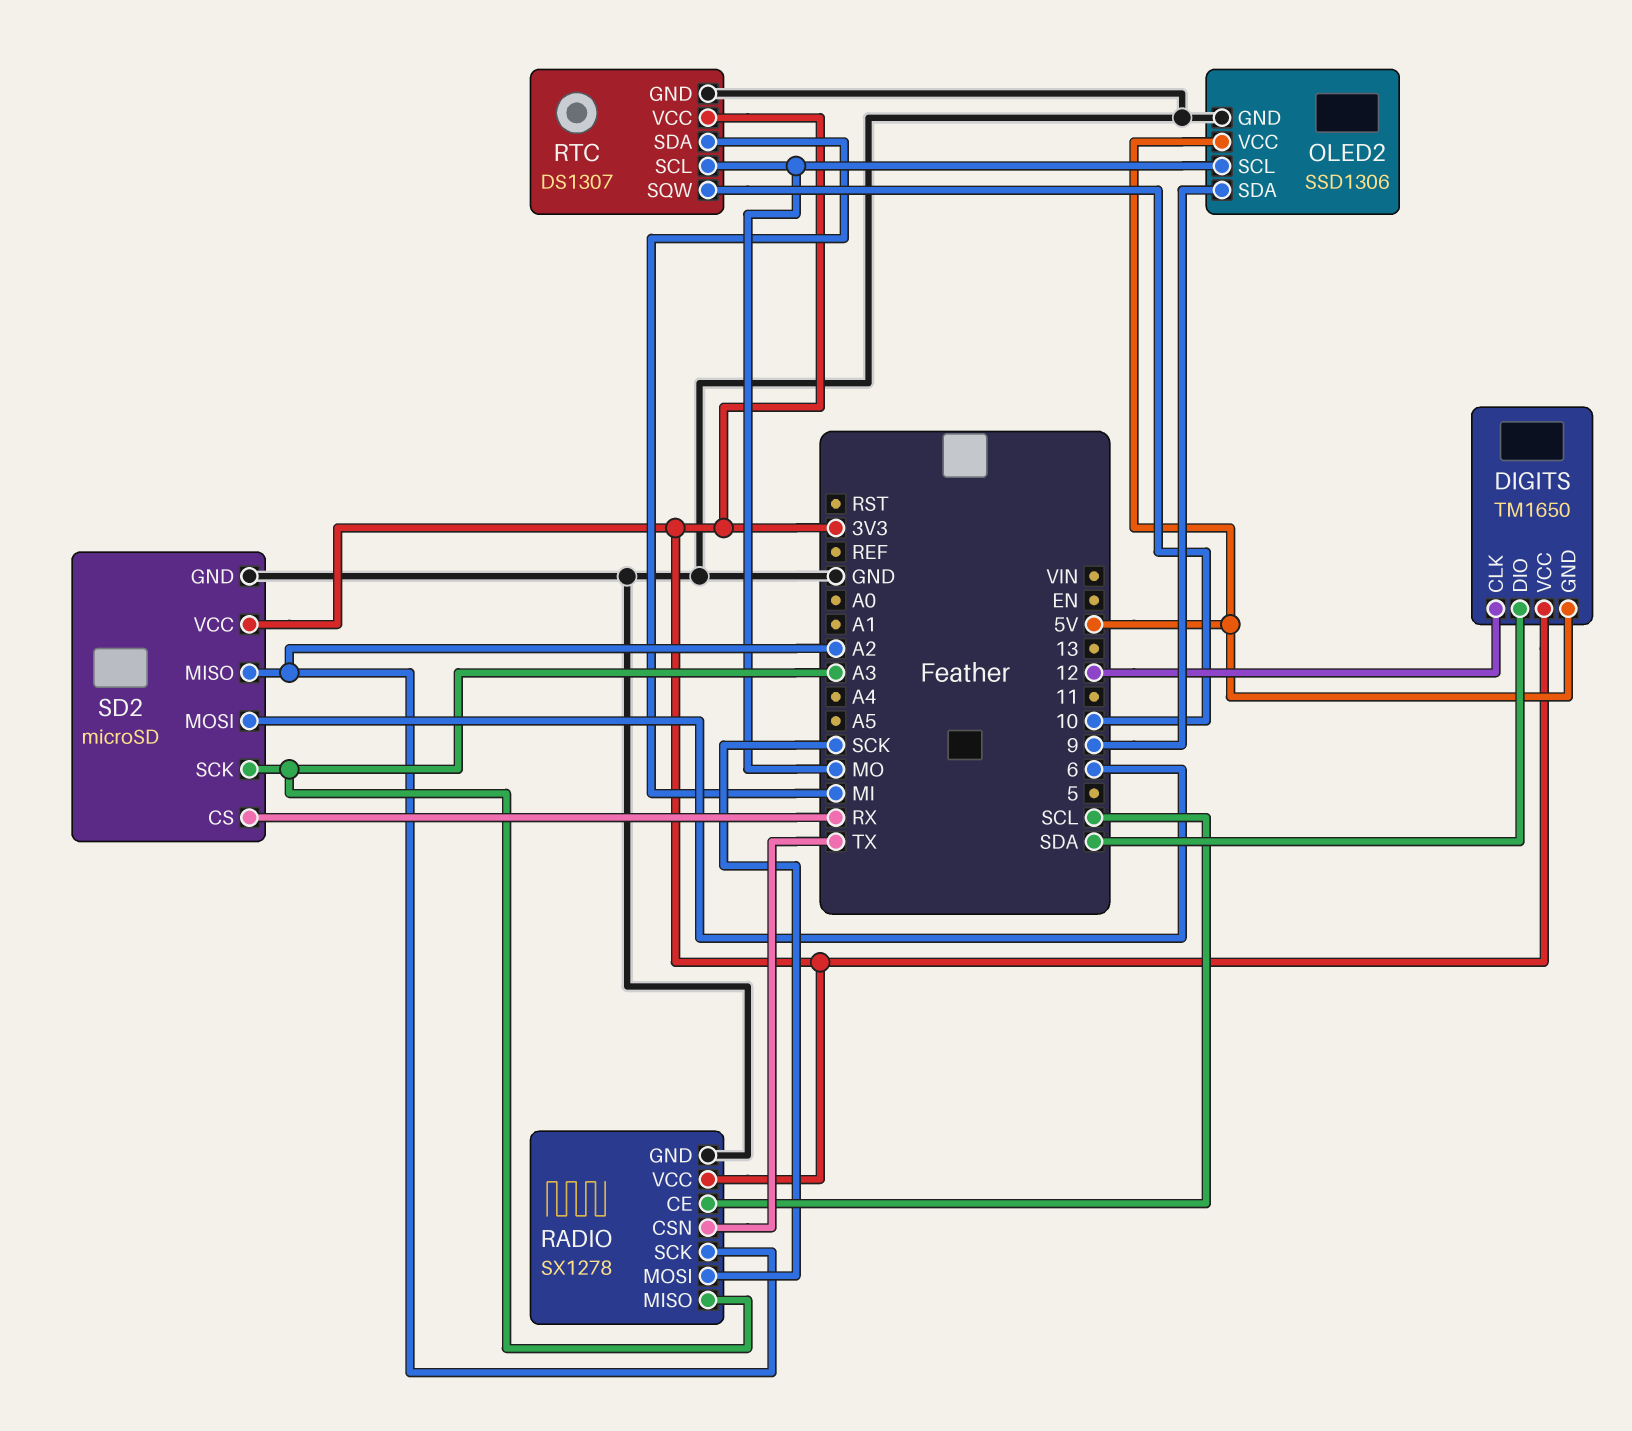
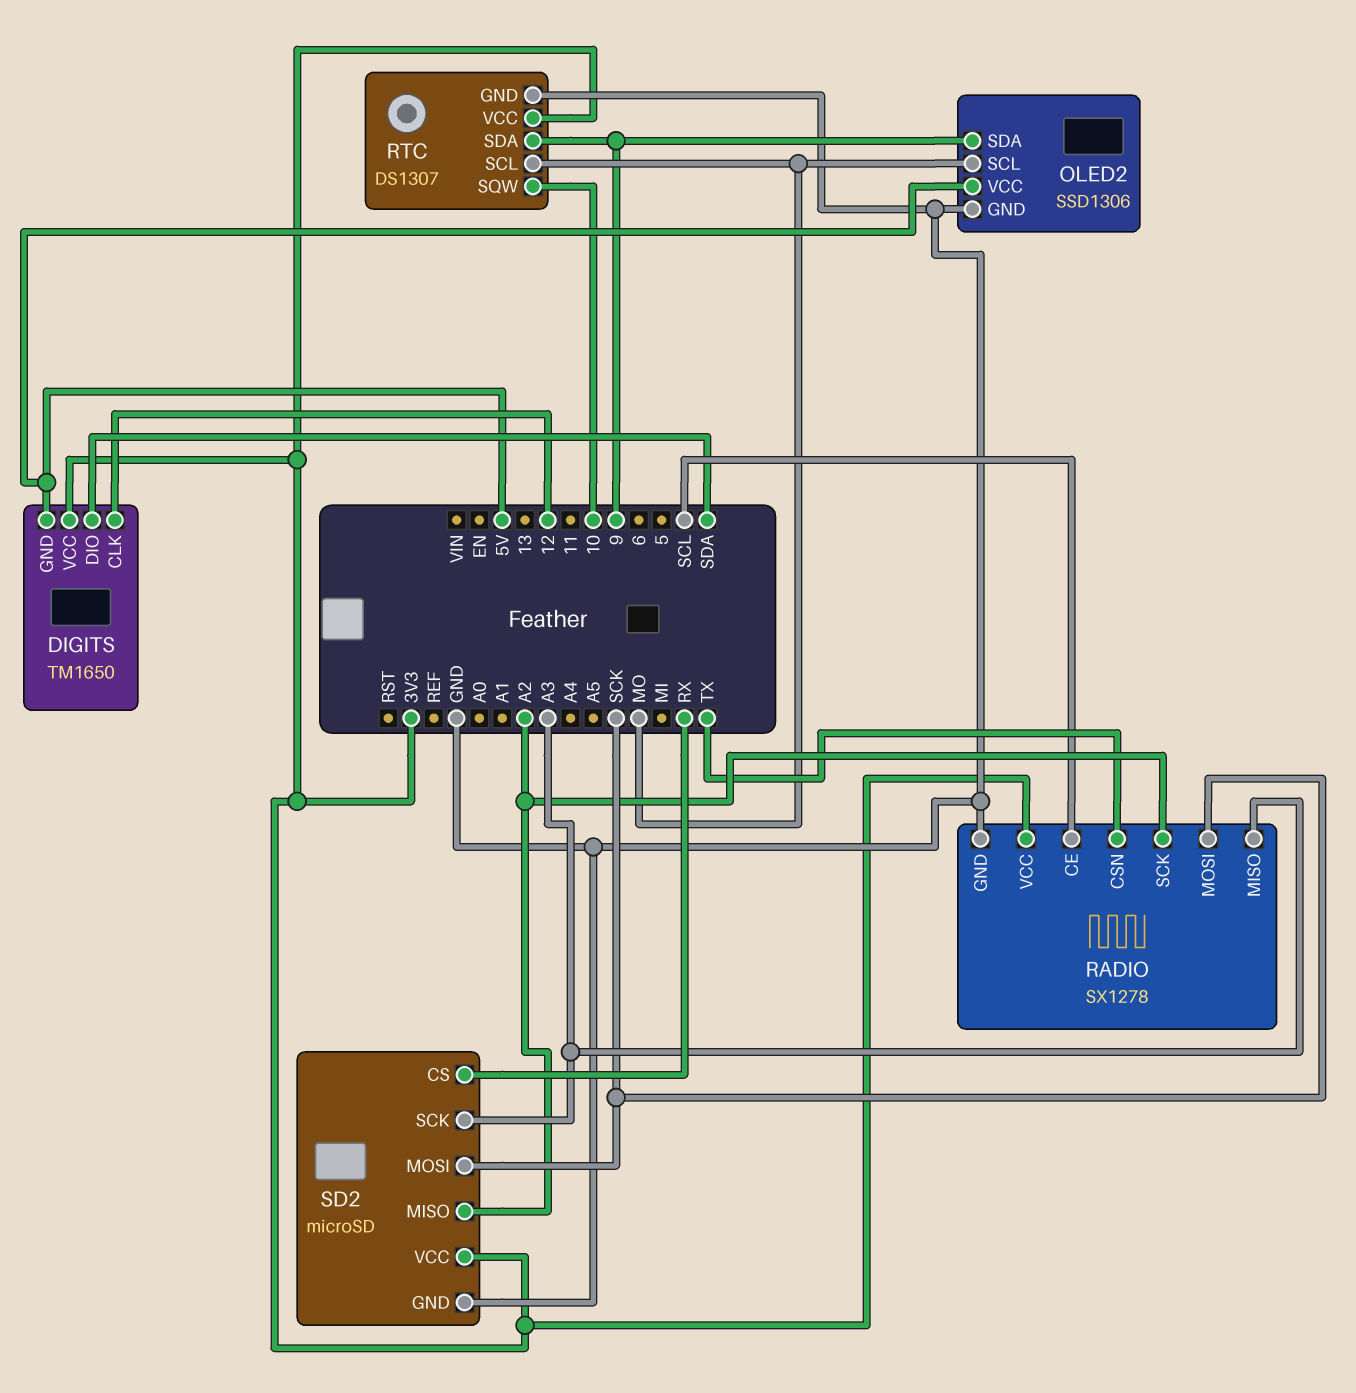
RTC pin SDA: MI -> 9
SD2 pin MOSI: 6 -> SCK

